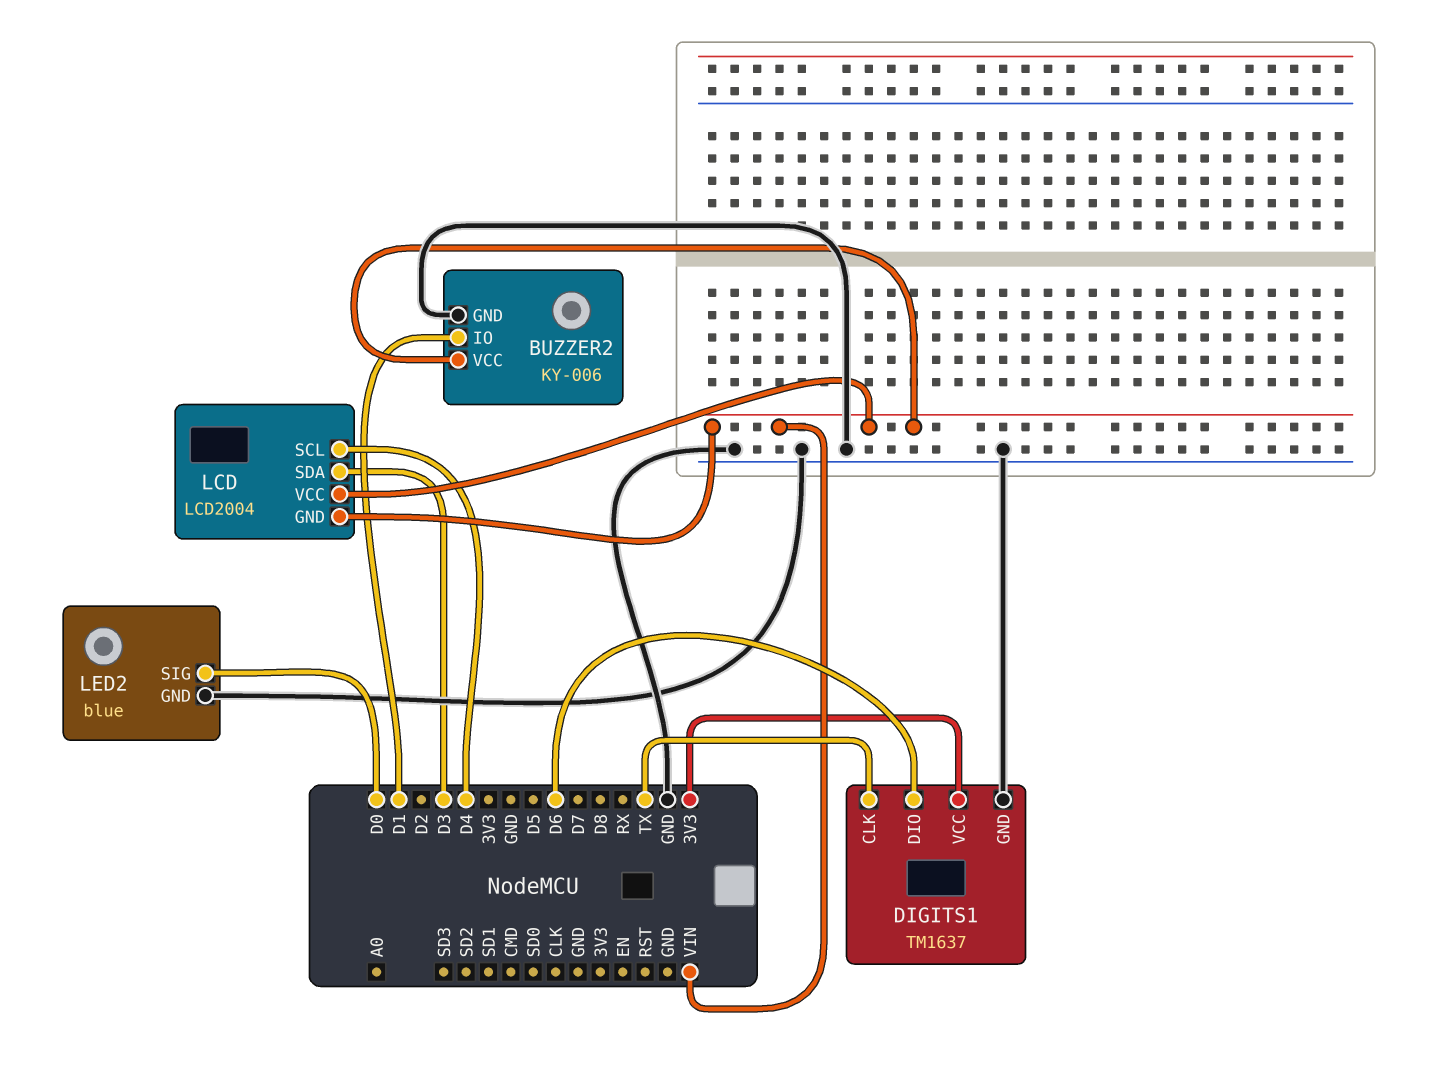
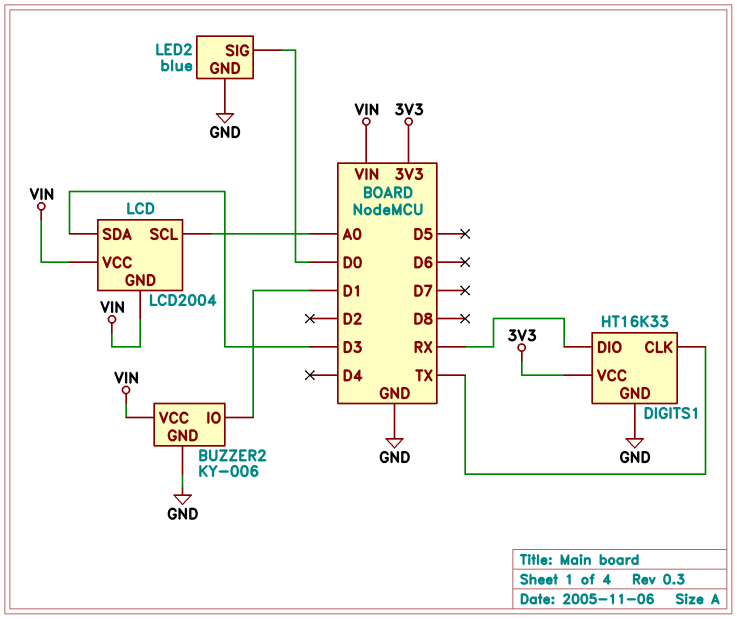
DIGITS1: TM1637 -> HT16K33
DIGITS1 pin DIO: D6 -> RX
LCD pin SCL: D4 -> A0

